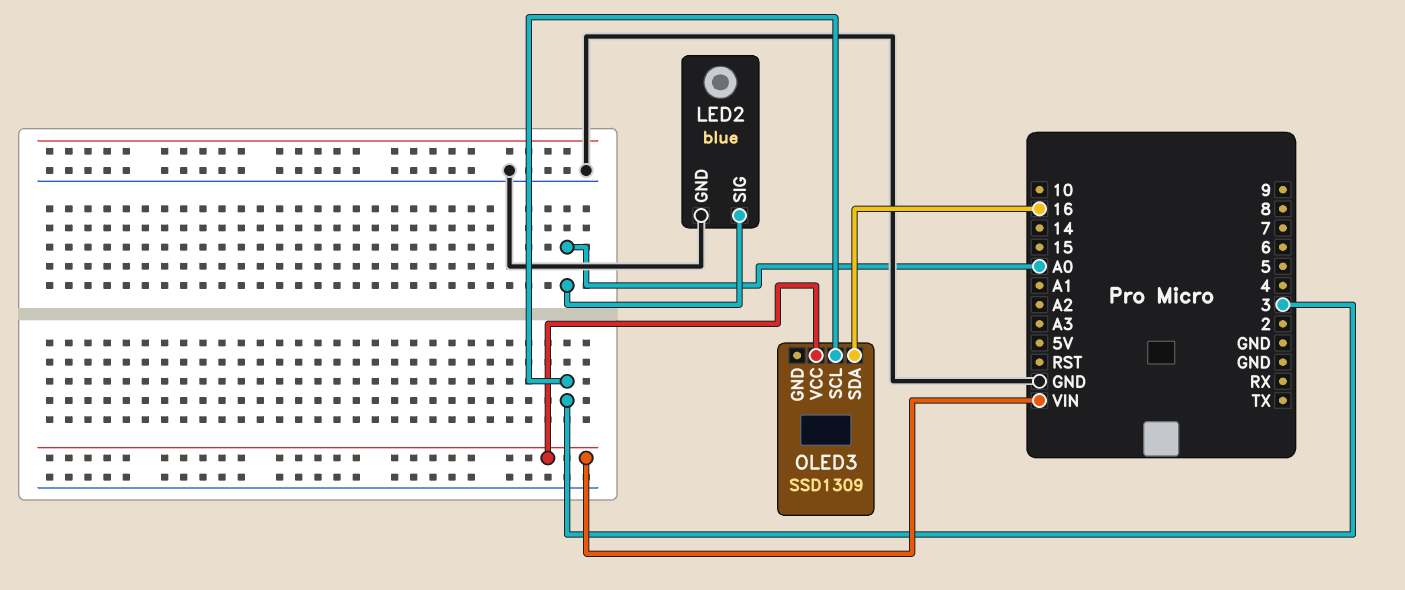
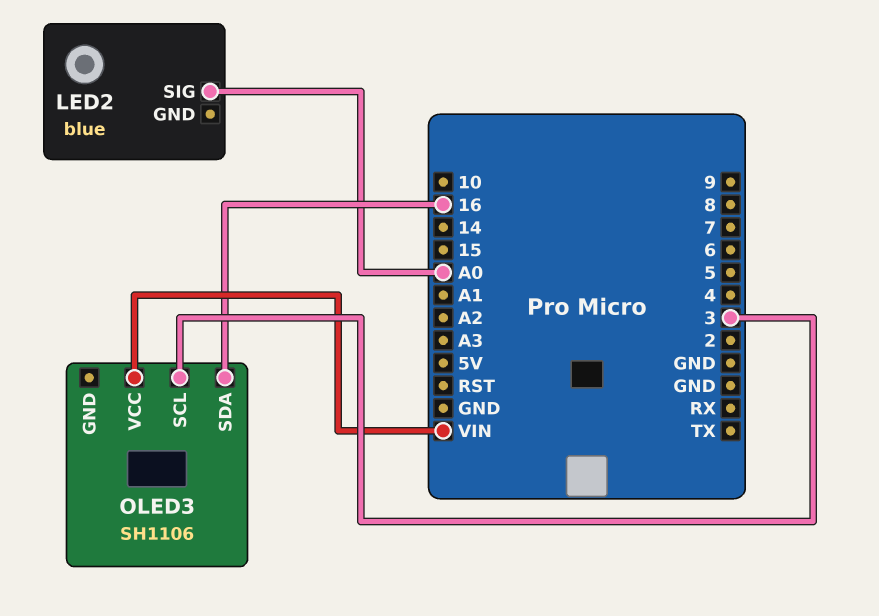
LED2 pin GND: GND -> none
OLED3: SSD1309 -> SH1106

